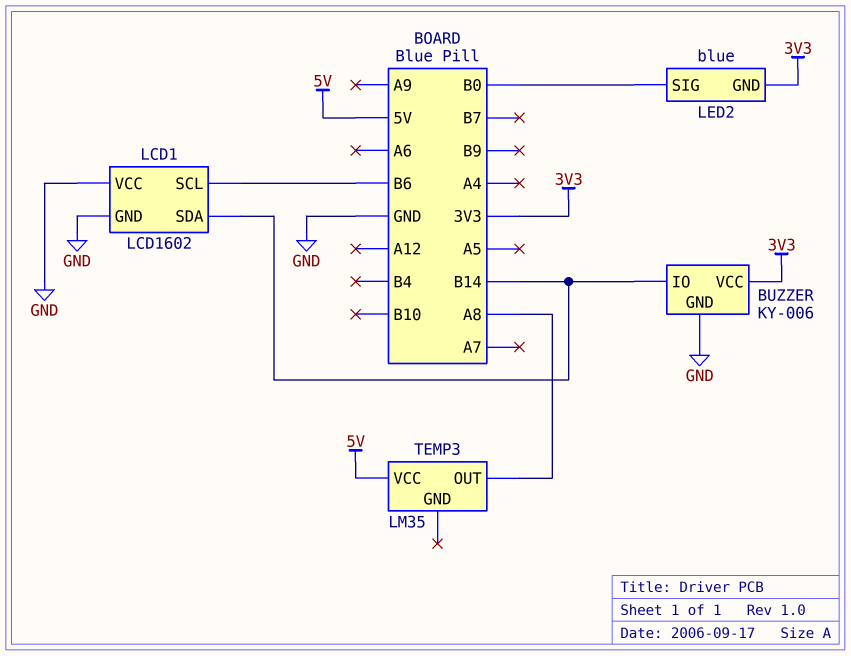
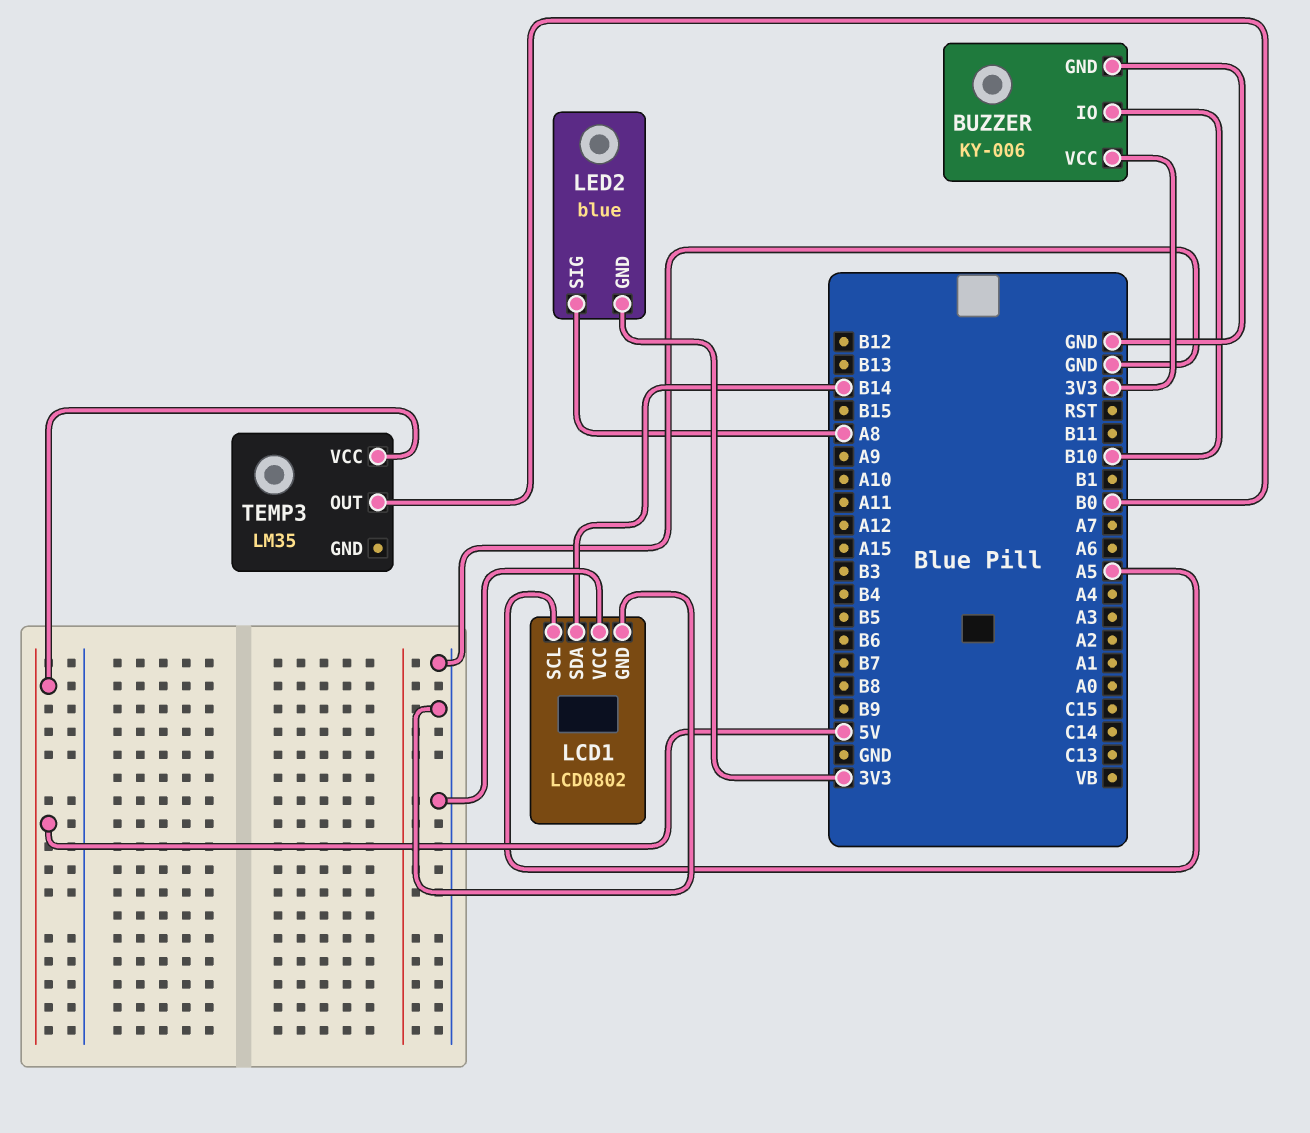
BUZZER pin IO: B14 -> B10
LCD1: LCD1602 -> LCD0802
LCD1 pin SCL: B6 -> A5
LED2 pin SIG: B0 -> A8
TEMP3 pin OUT: A8 -> B0

